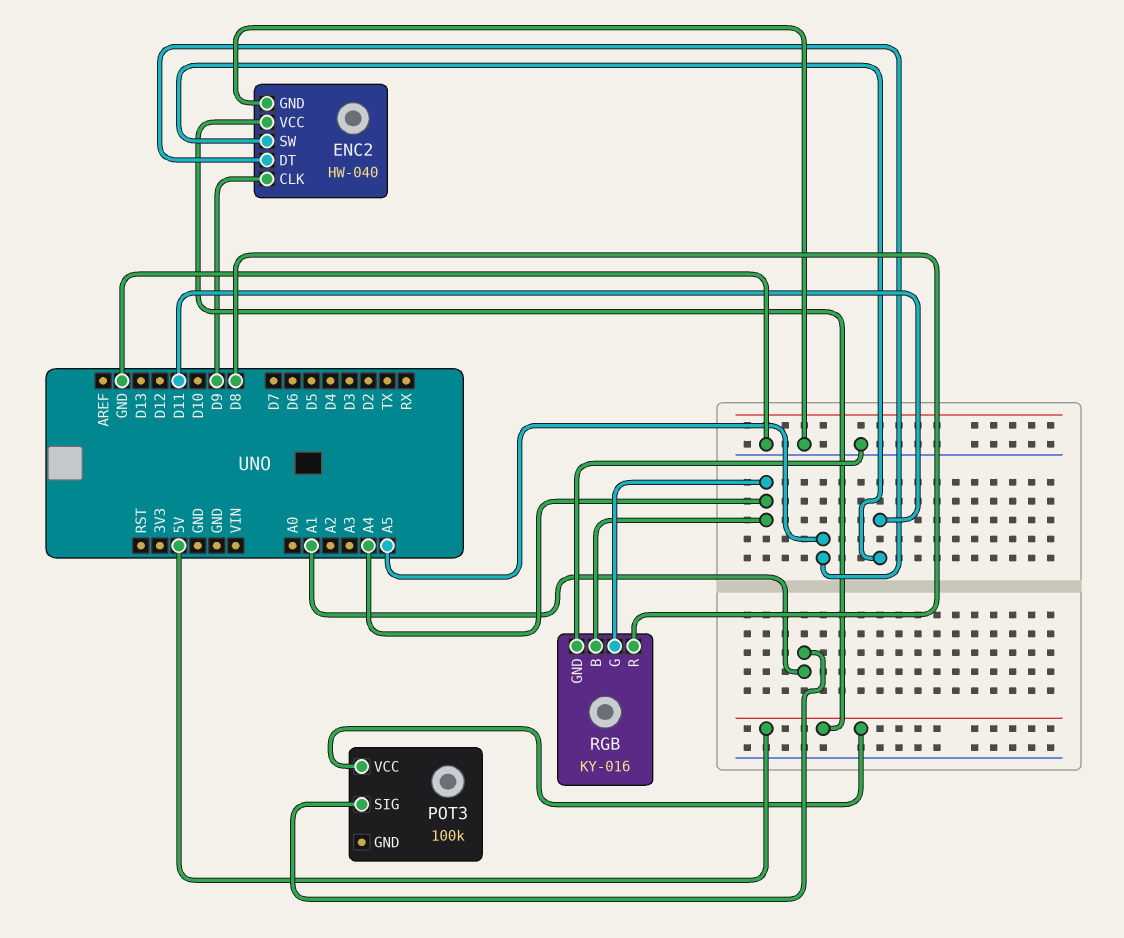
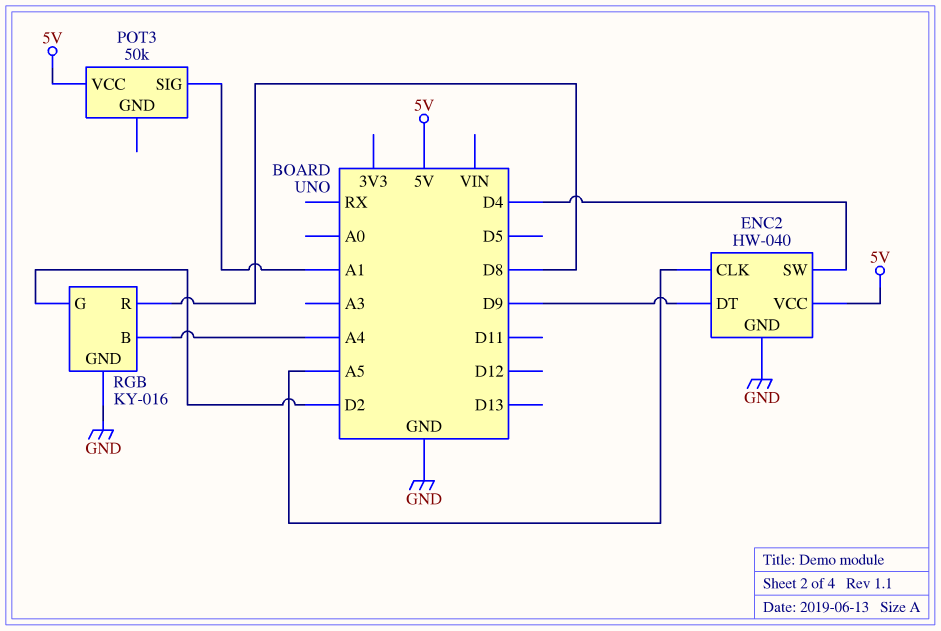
ENC2 pin CLK: D9 -> A5
ENC2 pin DT: A5 -> D9
ENC2 pin SW: D11 -> D4
POT3: 100k -> 50k
RGB pin G: A4 -> D2

